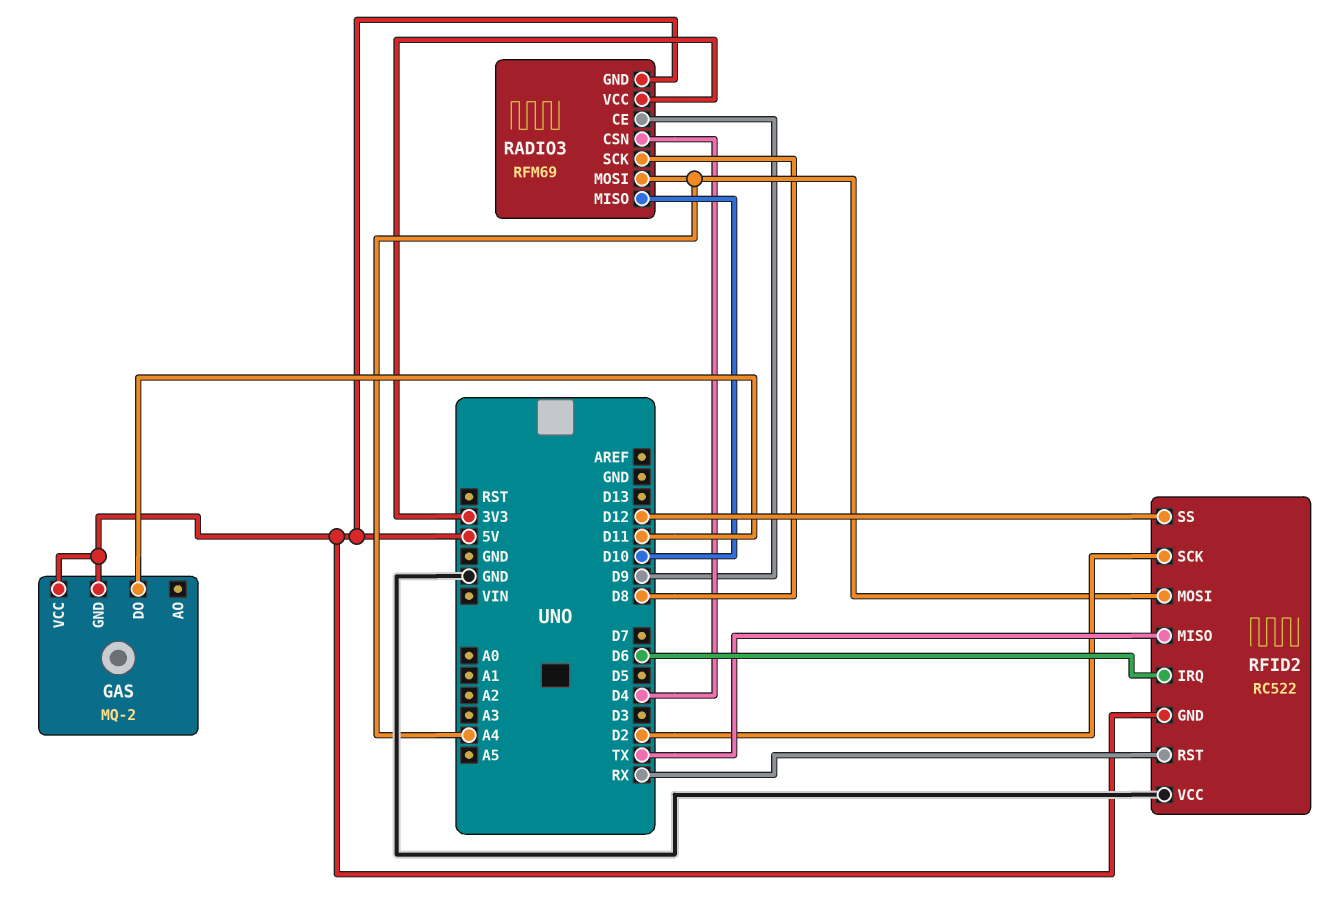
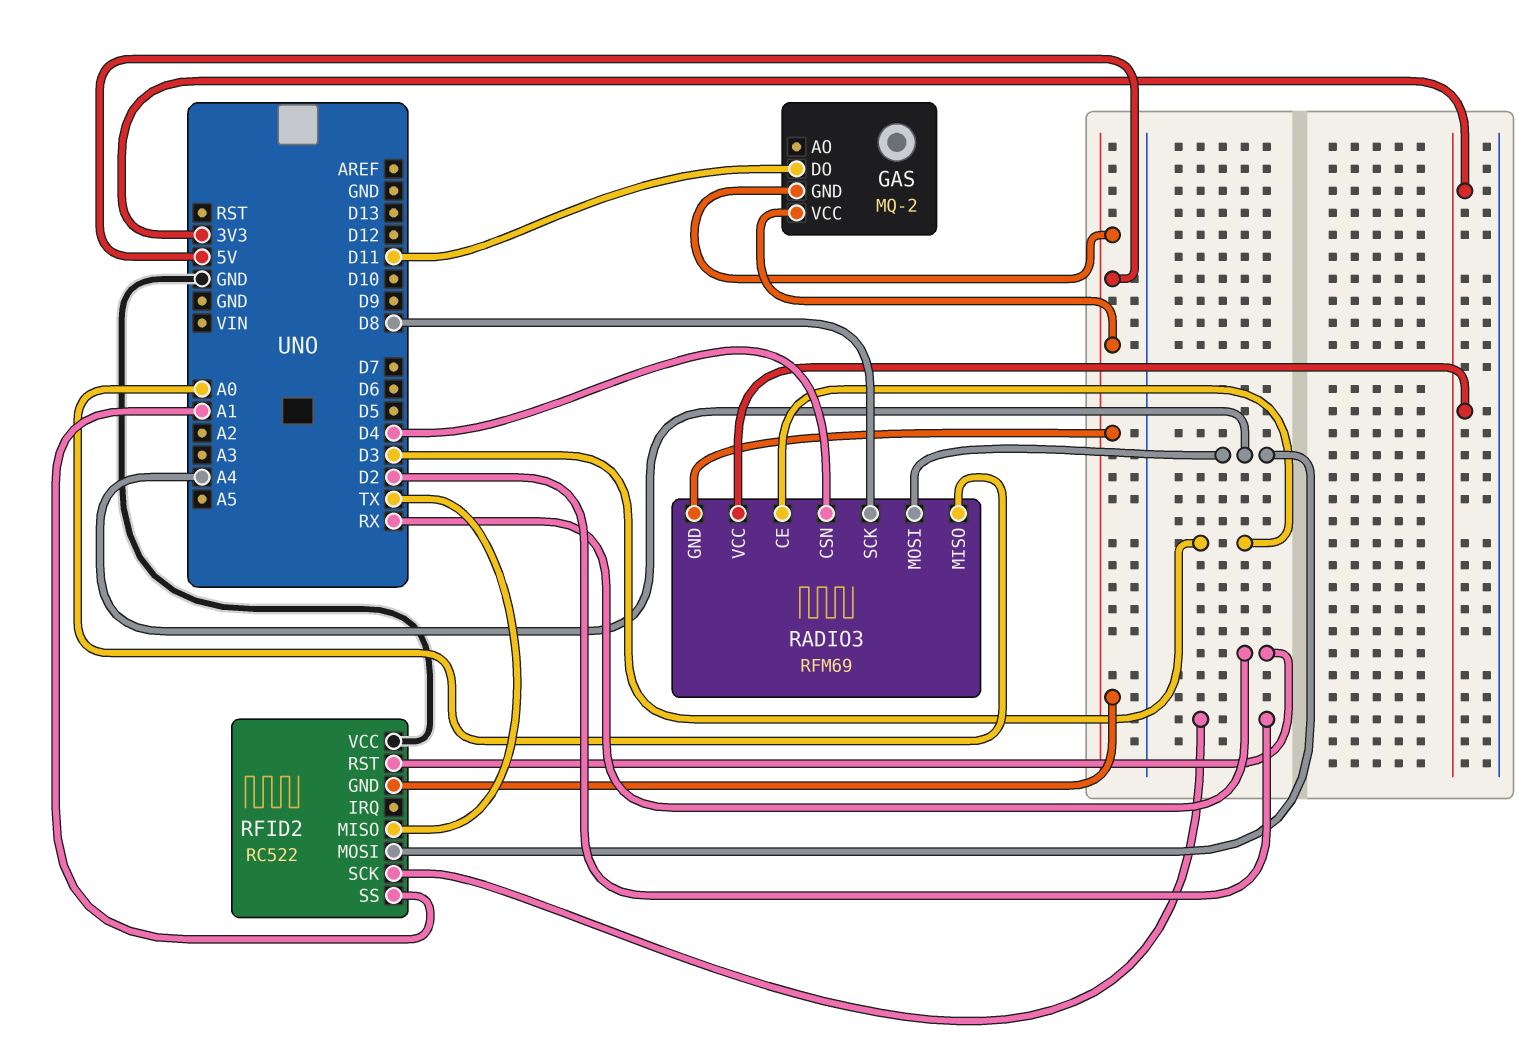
RADIO3 pin CE: D9 -> D3
RADIO3 pin MISO: D10 -> A0
RFID2 pin IRQ: D6 -> none
RFID2 pin SS: D12 -> A1

